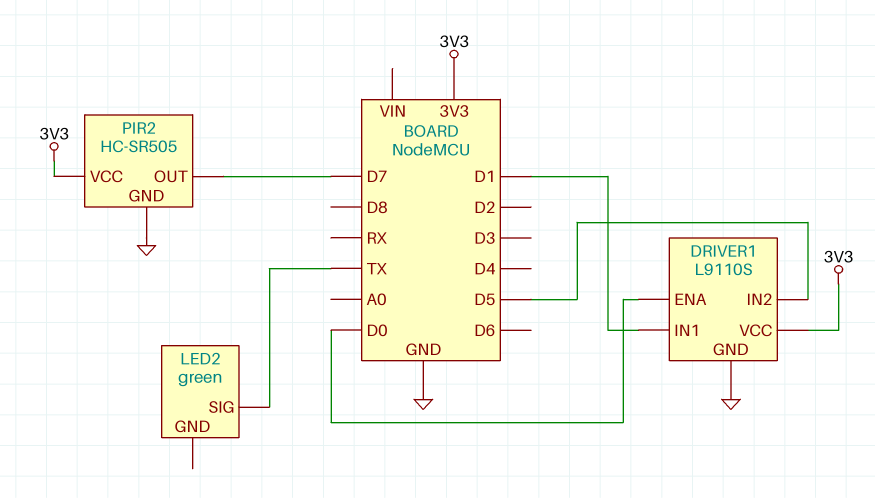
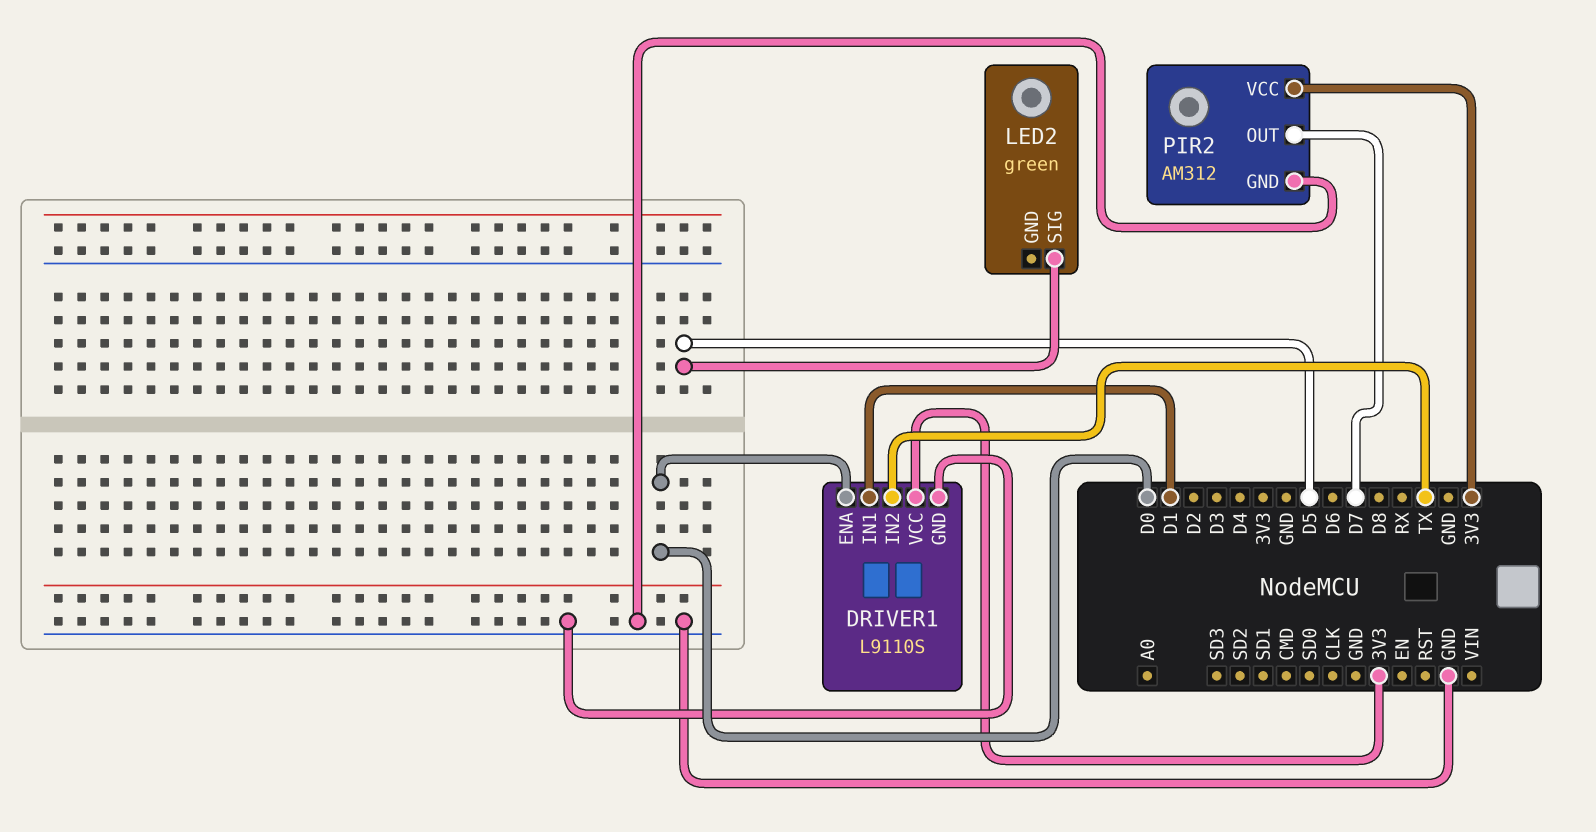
DRIVER1 pin IN2: D5 -> TX
LED2 pin SIG: TX -> D5
PIR2: HC-SR505 -> AM312

